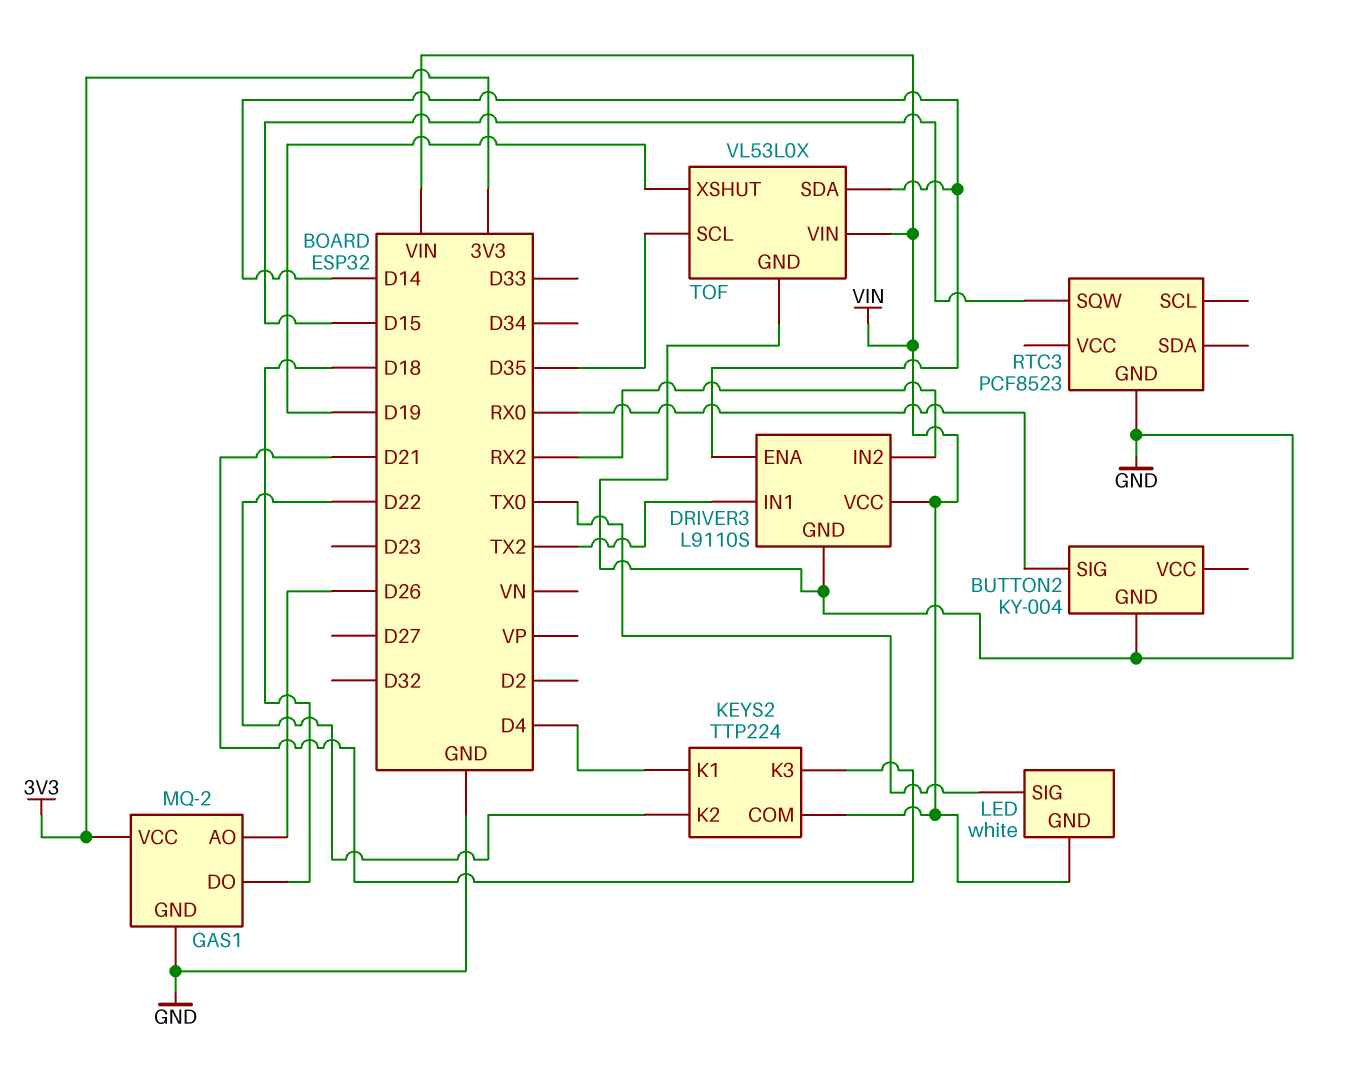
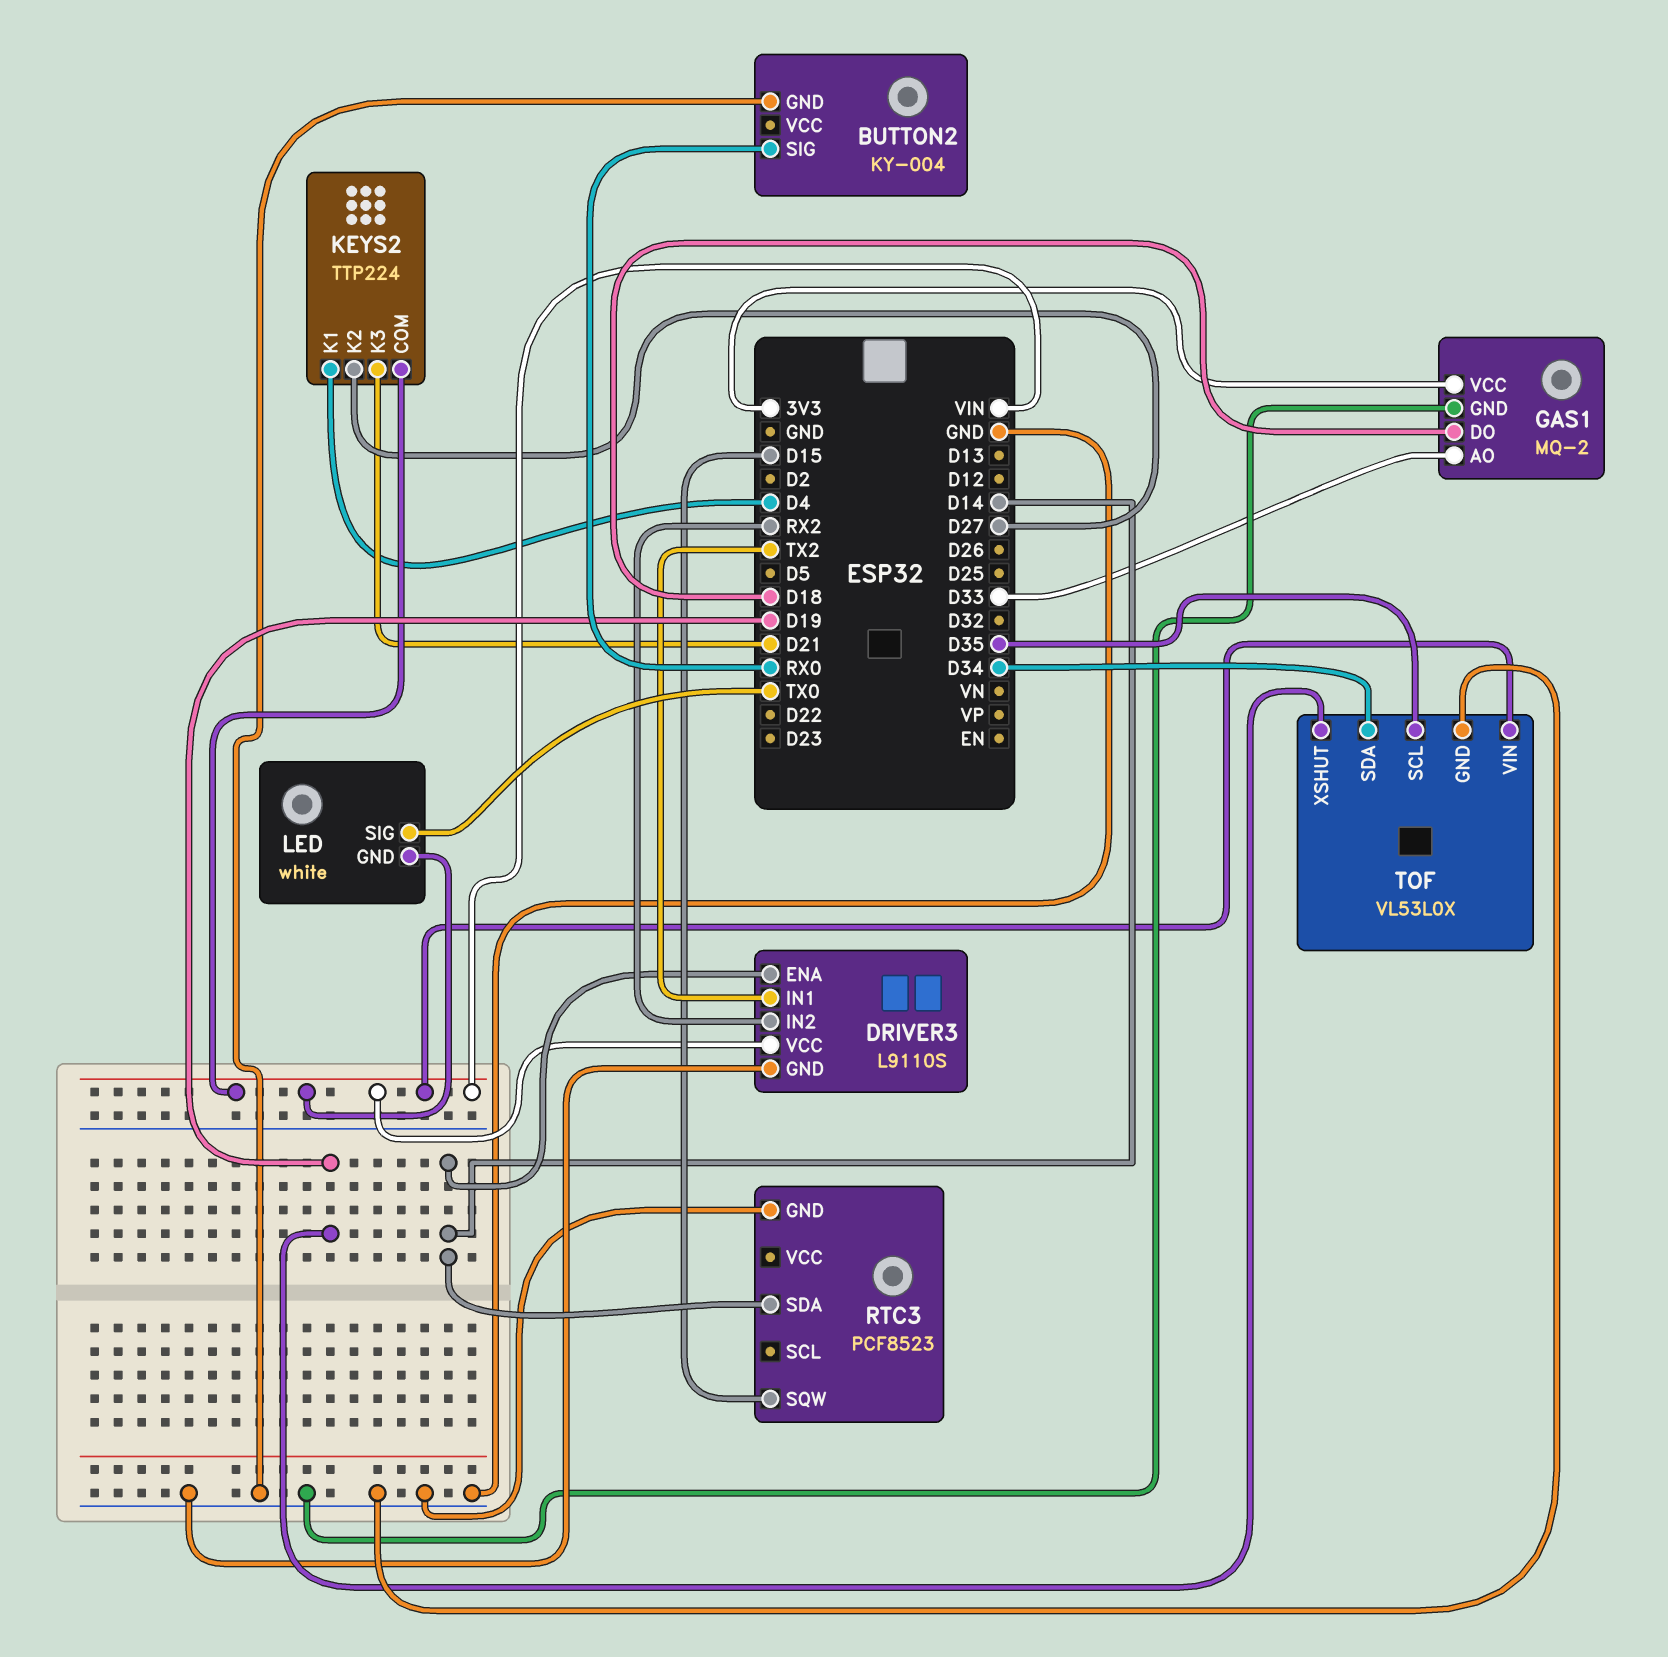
GAS1 pin AO: D26 -> D33
KEYS2 pin K2: D22 -> D27
RTC3 pin SDA: none -> D14
TOF pin SDA: D14 -> D34

